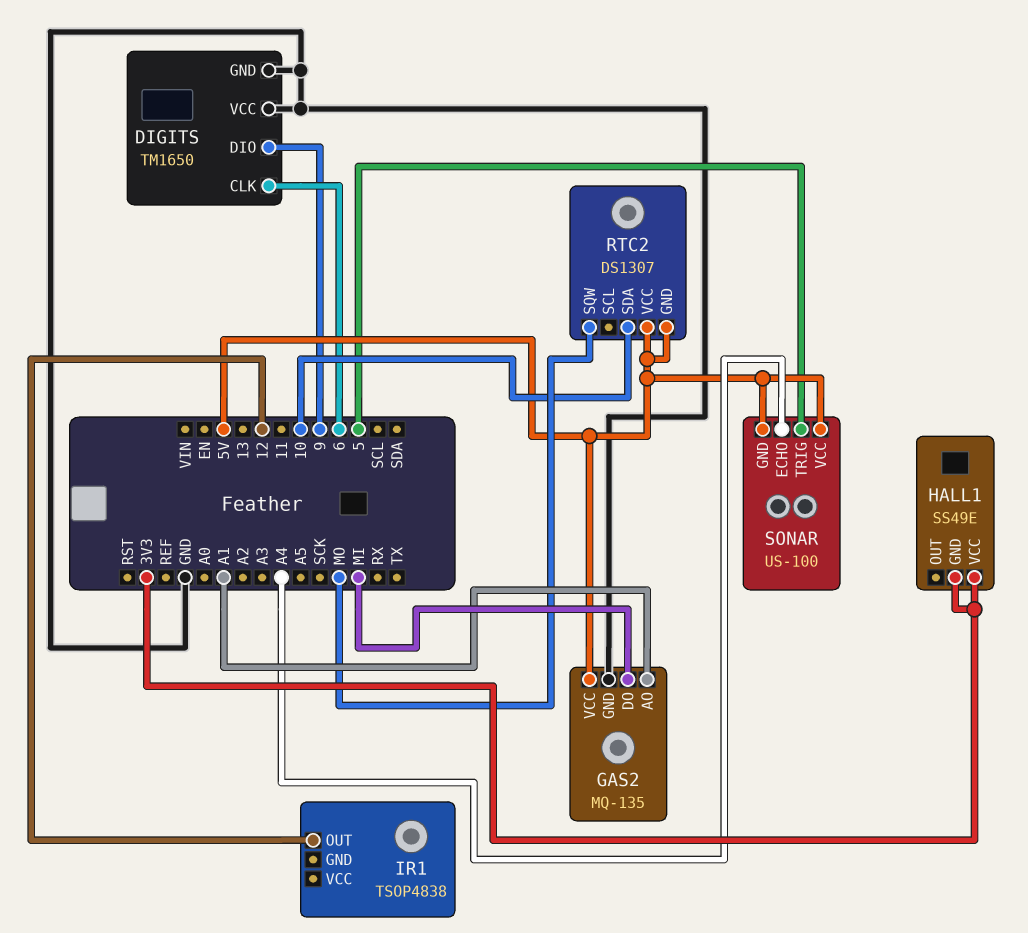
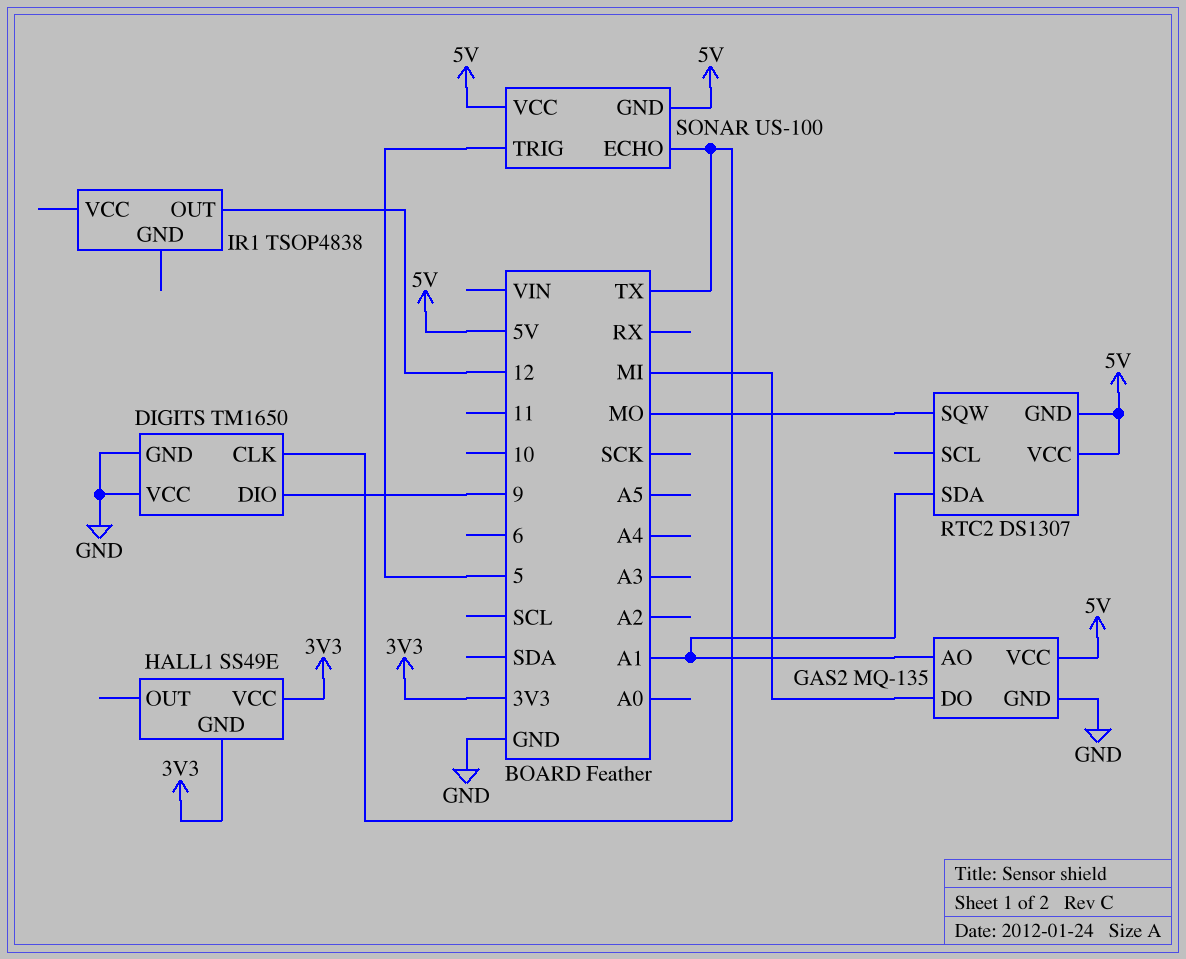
DIGITS pin CLK: 6 -> TX
RTC2 pin SDA: 10 -> A1
SONAR pin ECHO: A4 -> TX

